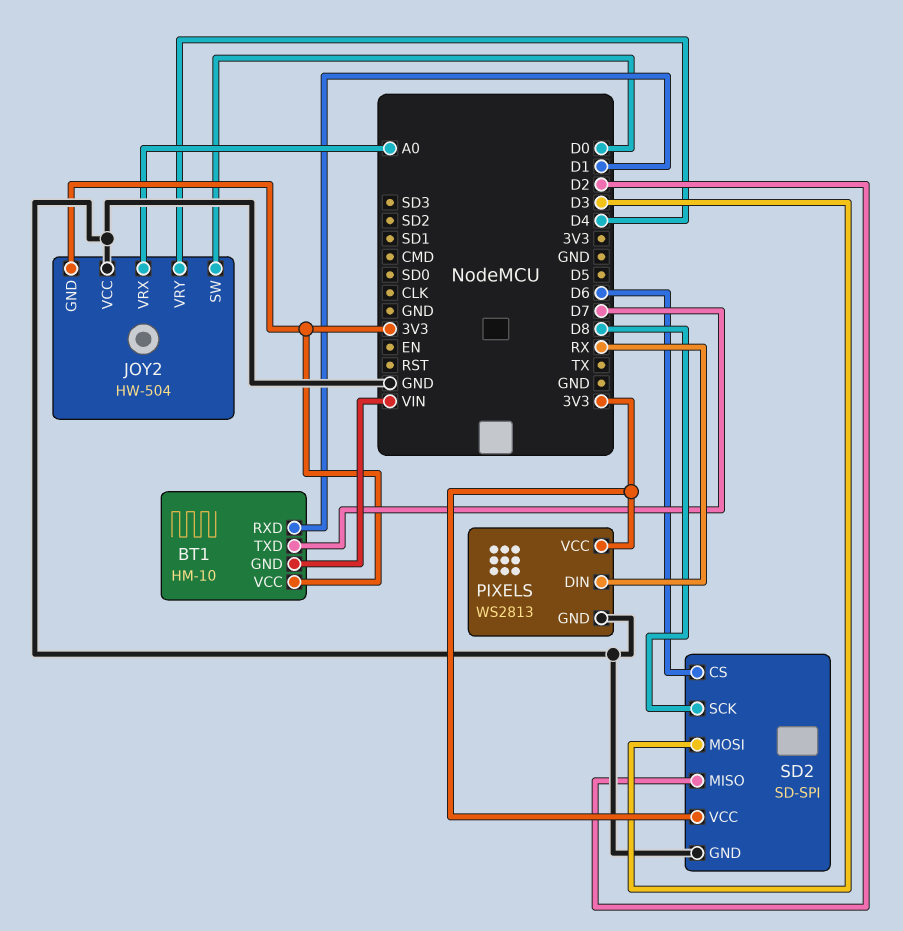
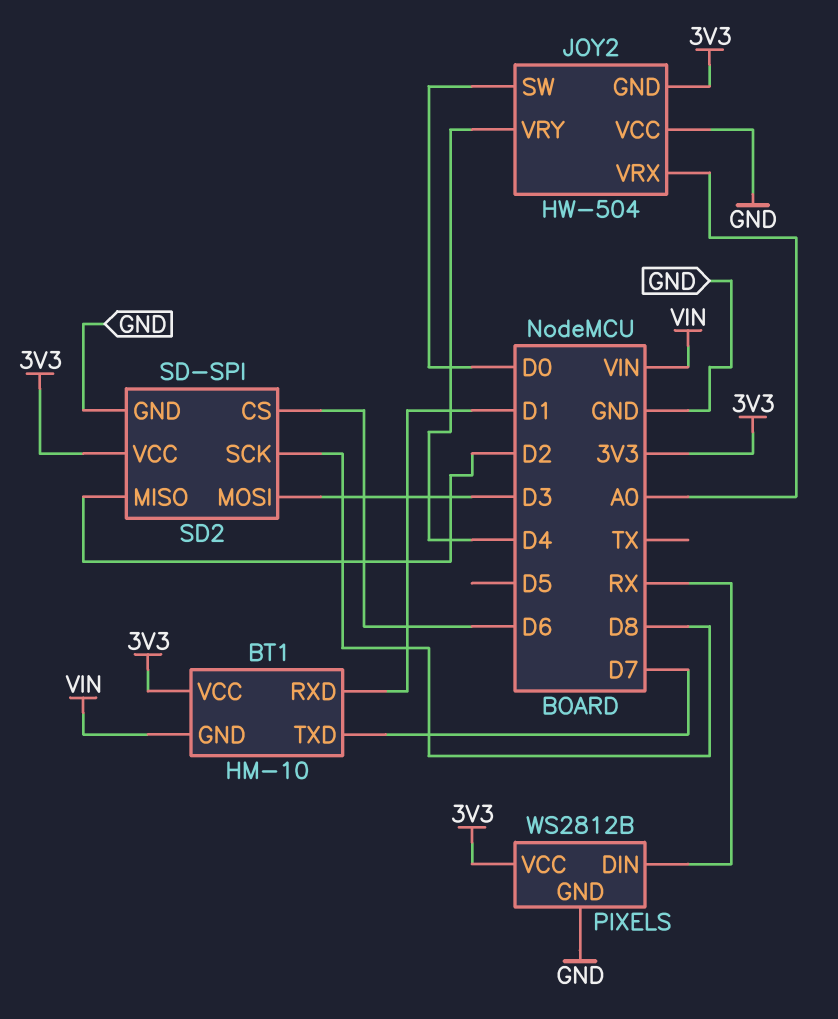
PIXELS: WS2813 -> WS2812B

